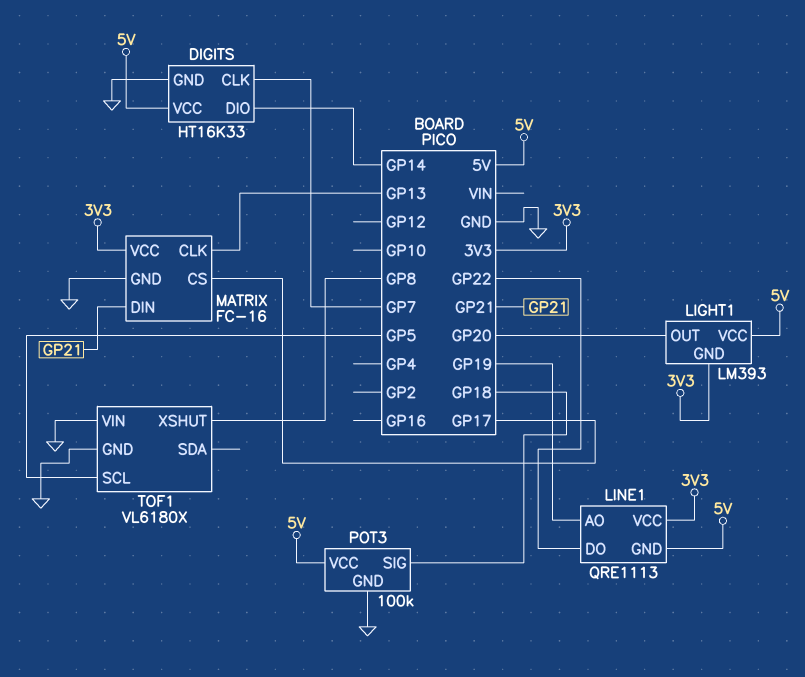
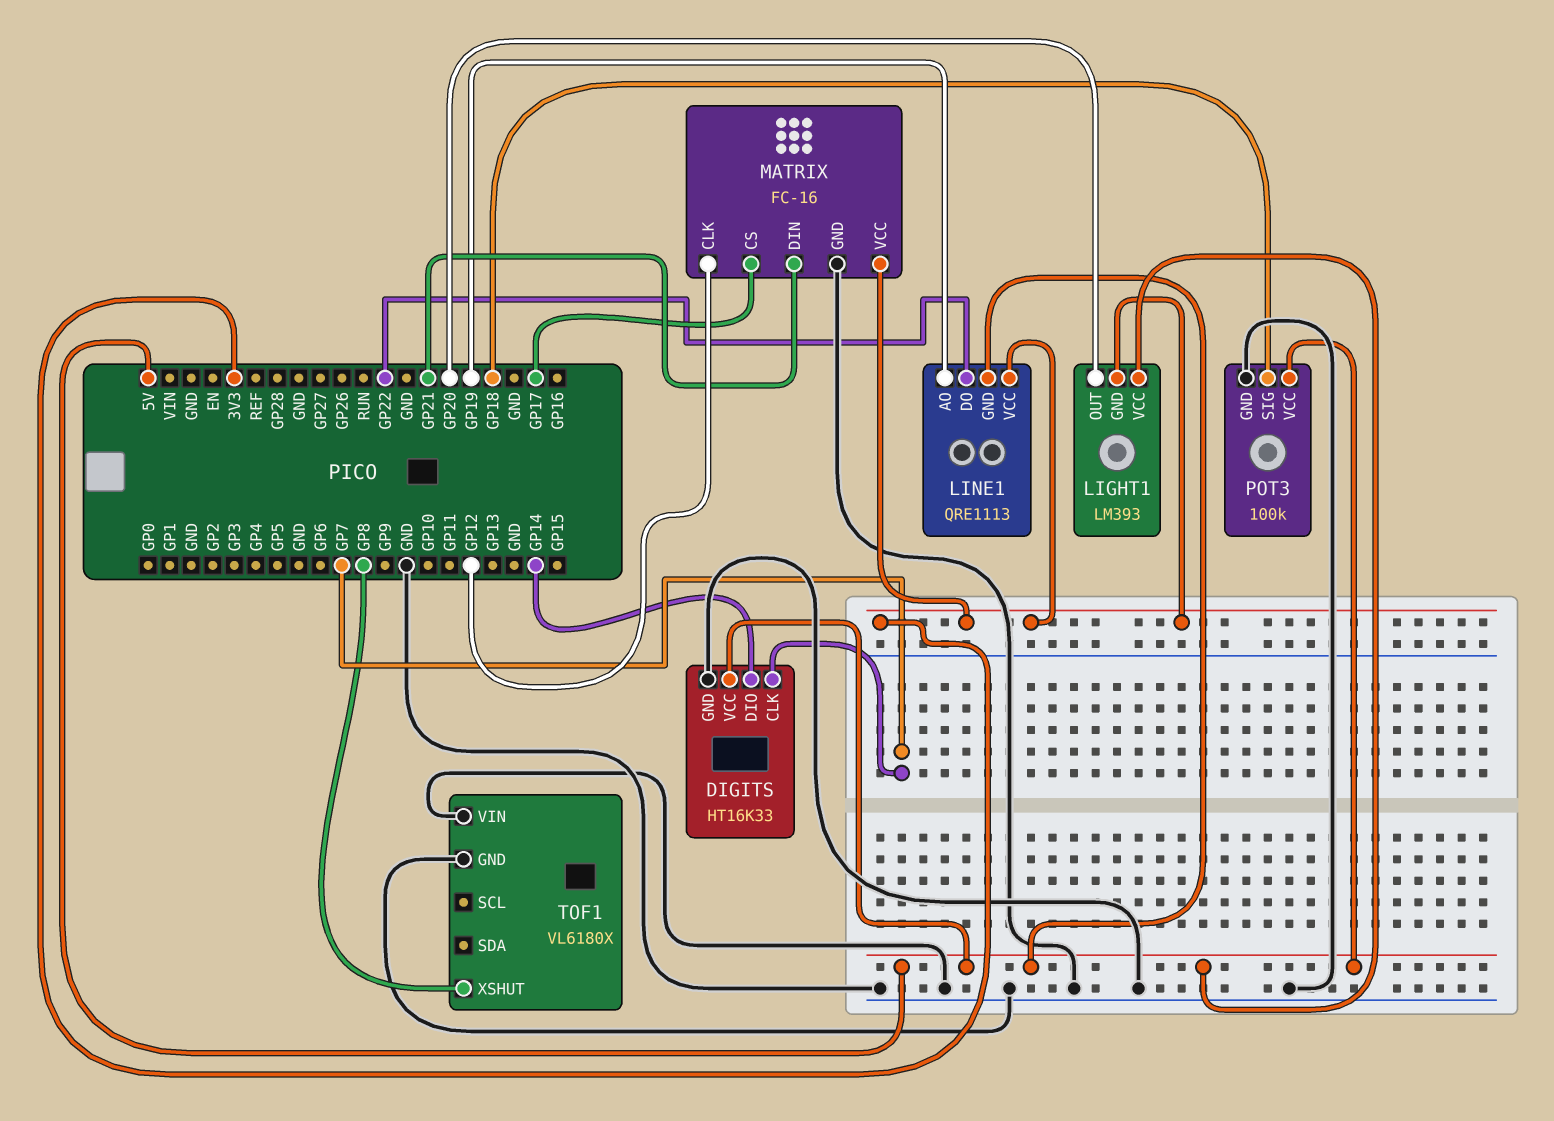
MATRIX pin CLK: GP13 -> GP12
TOF1 pin SCL: GP5 -> none

